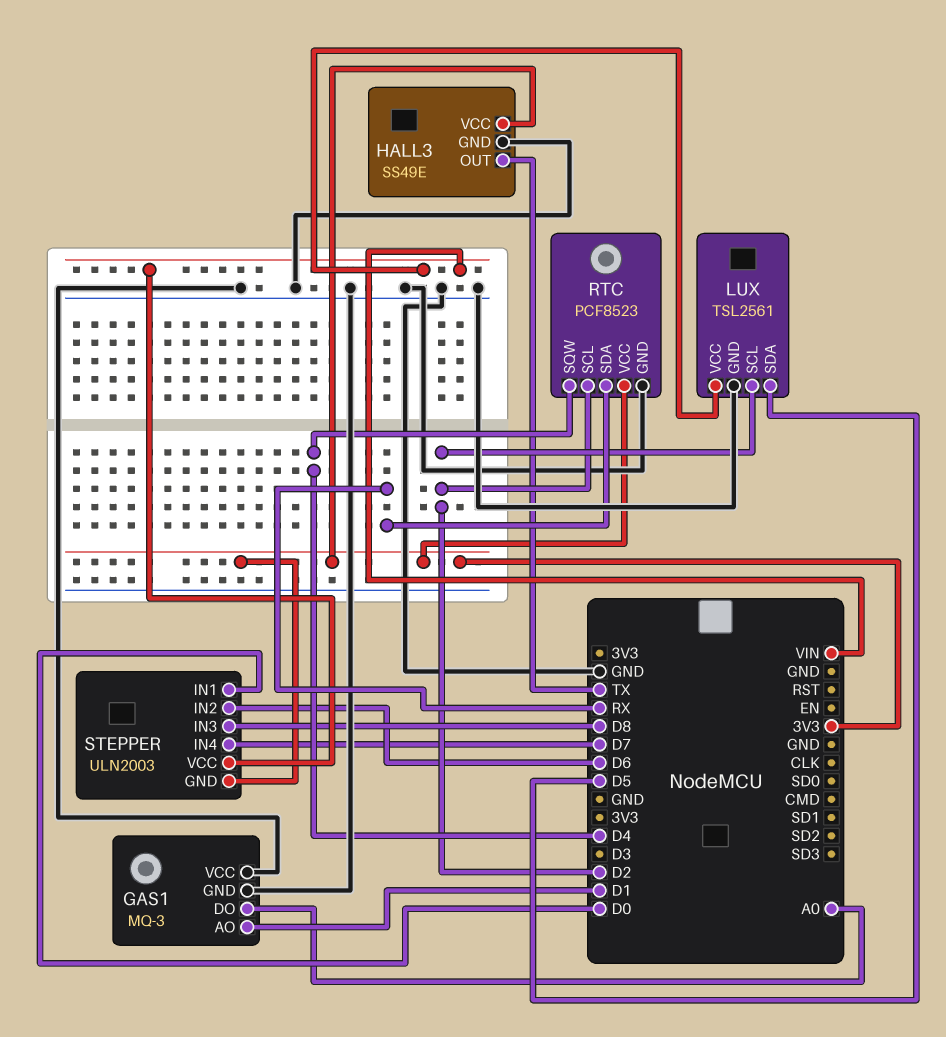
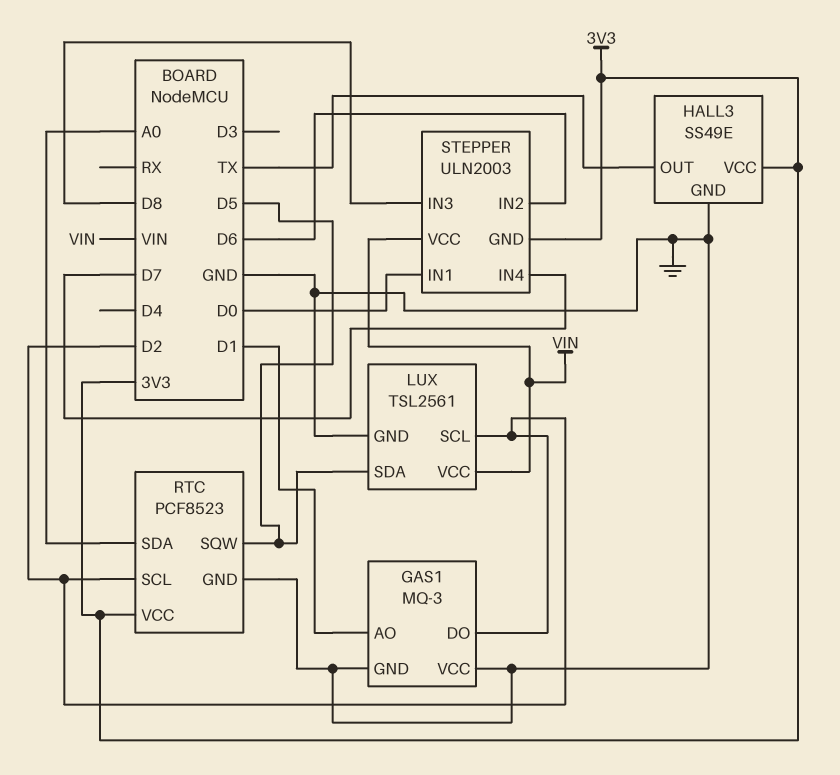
GAS1 pin DO: A0 -> D2
RTC pin SDA: RX -> A0
RTC pin SQW: D4 -> D5

